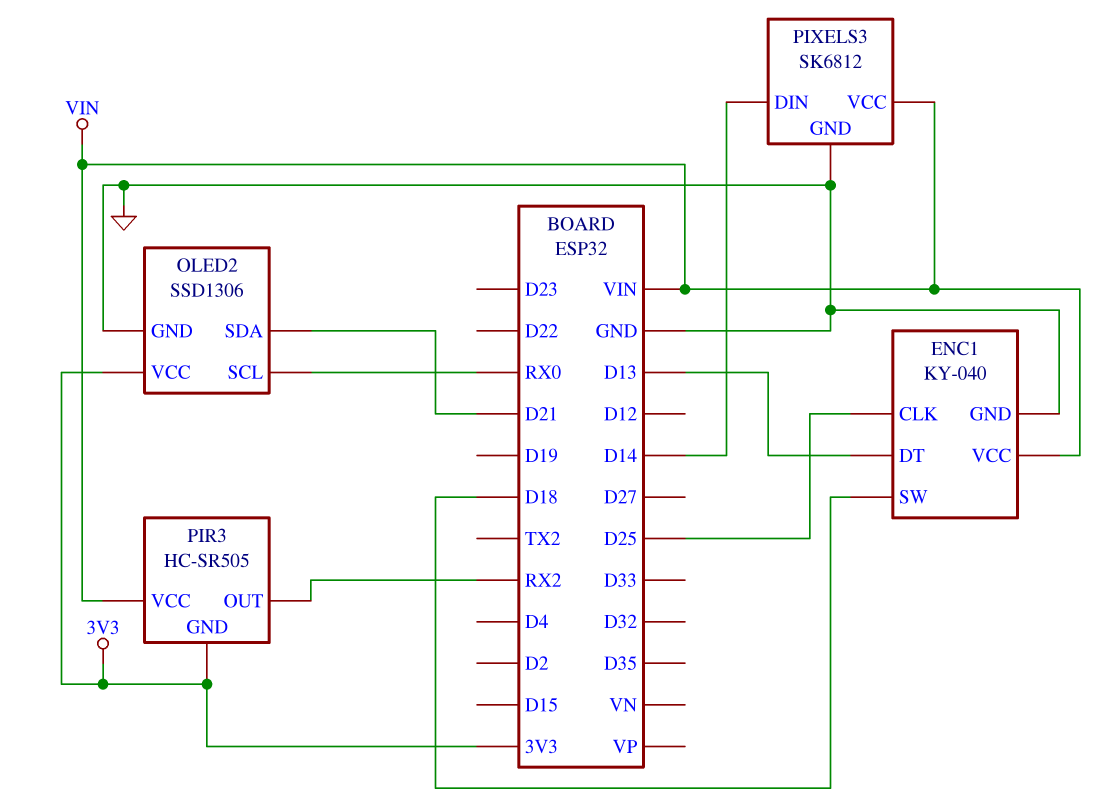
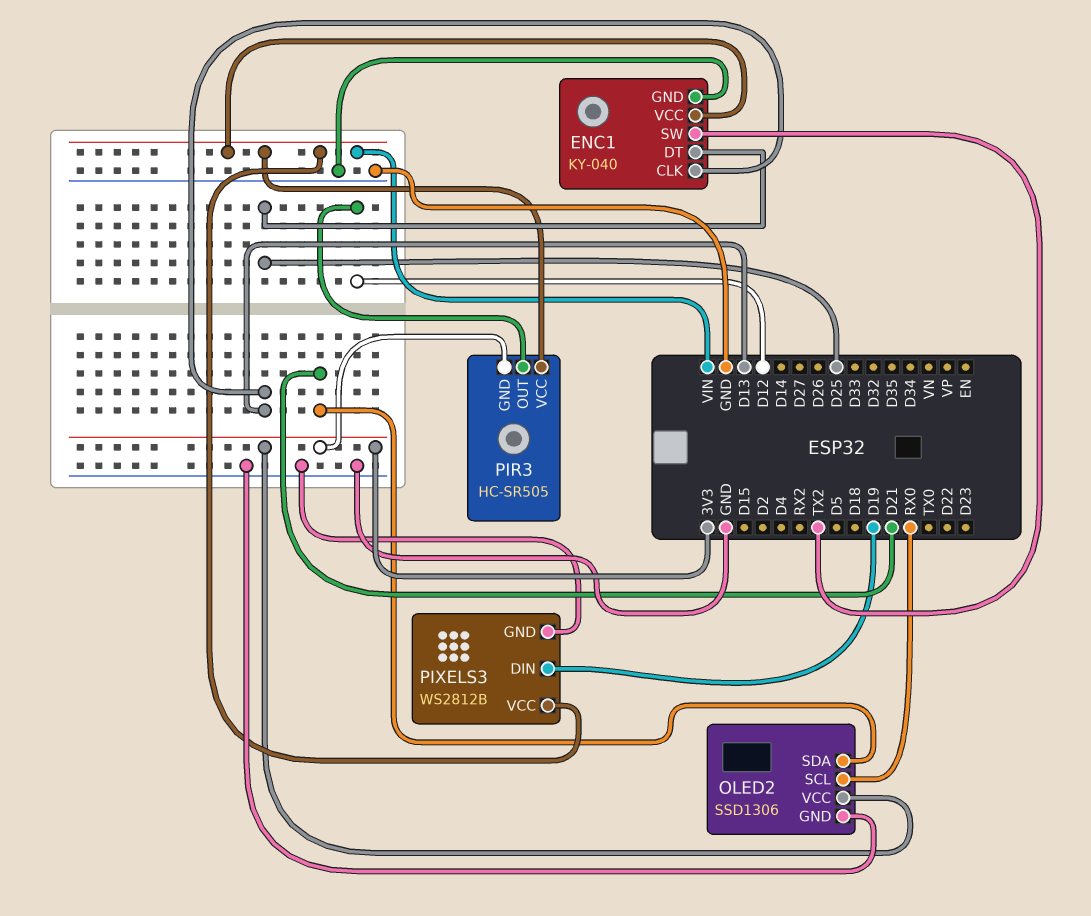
ENC1 pin CLK: D25 -> D13
ENC1 pin DT: D13 -> D25
ENC1 pin SW: D18 -> TX2
PIR3 pin OUT: RX2 -> D12
PIXELS3: SK6812 -> WS2812B
PIXELS3 pin DIN: D14 -> D19

